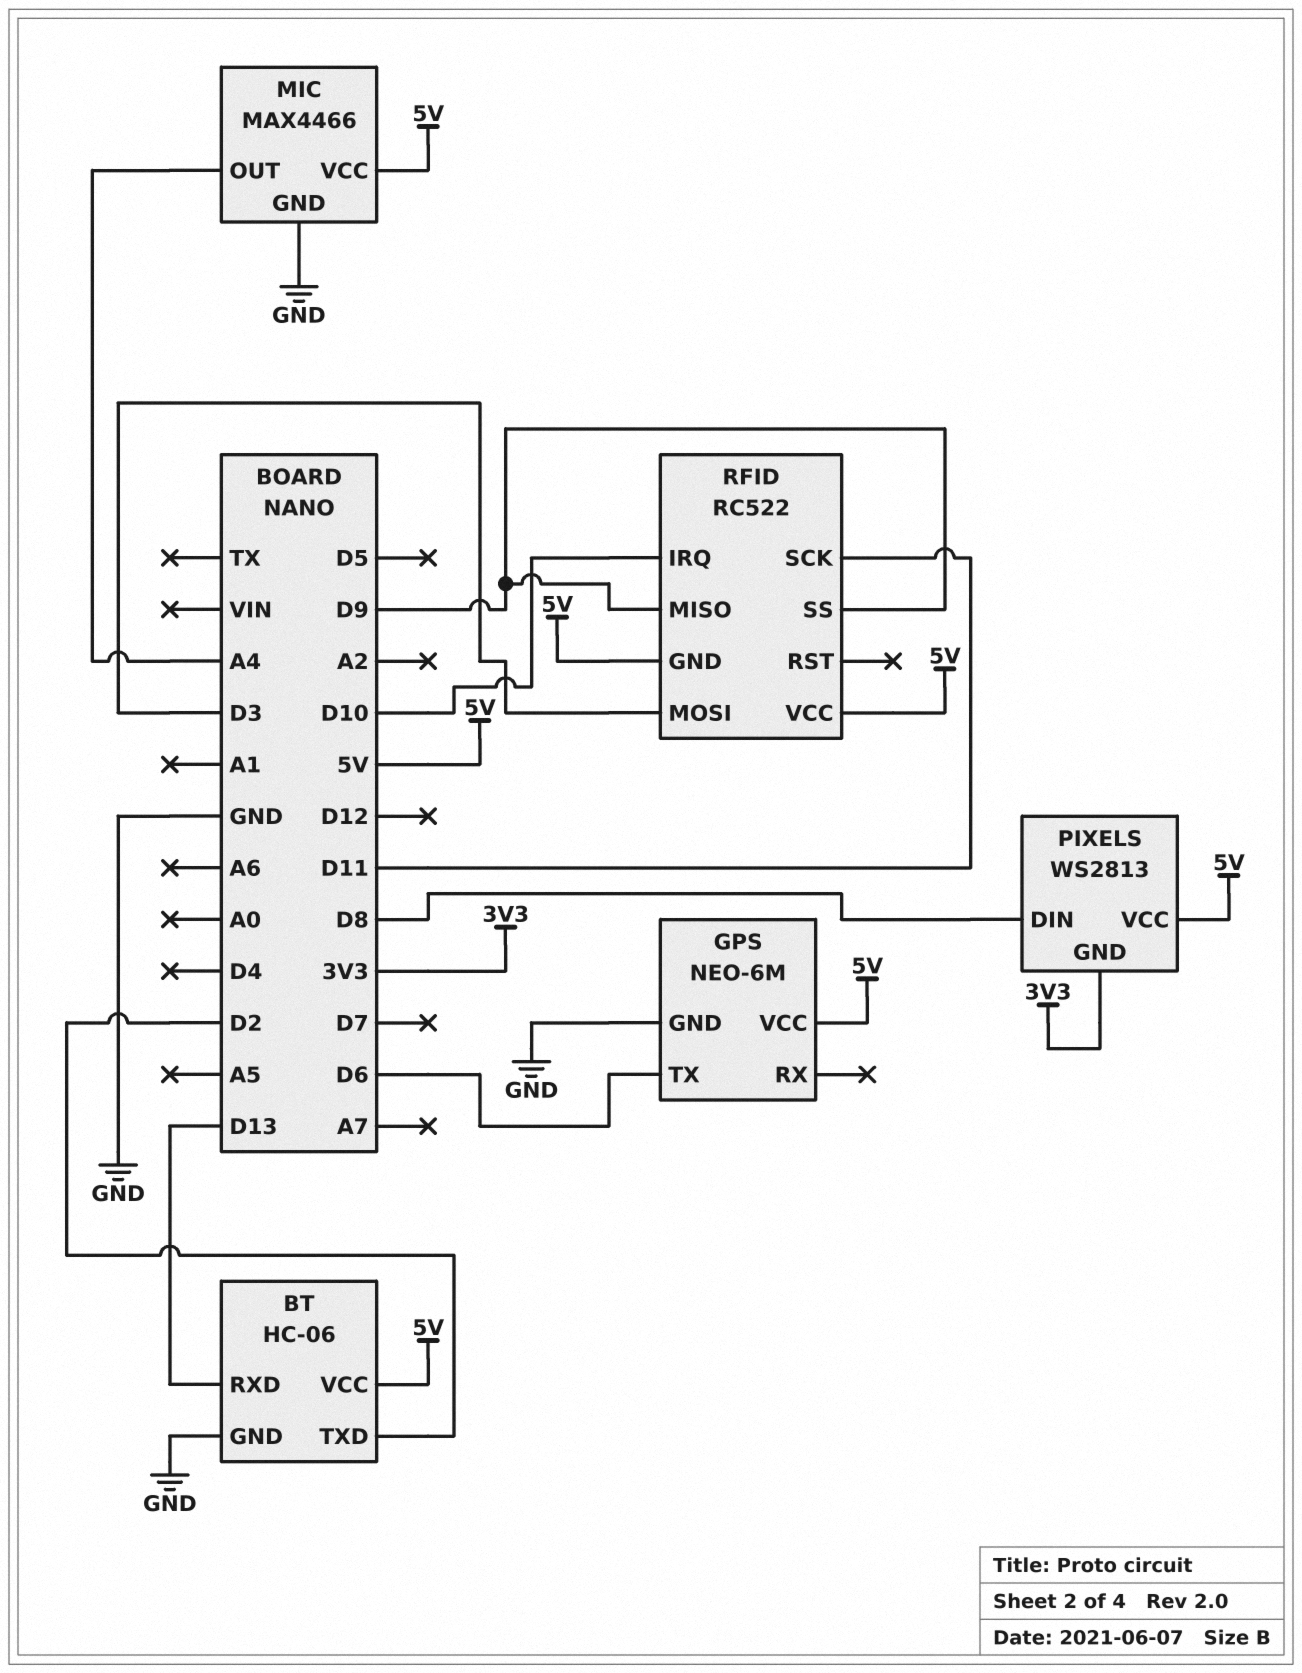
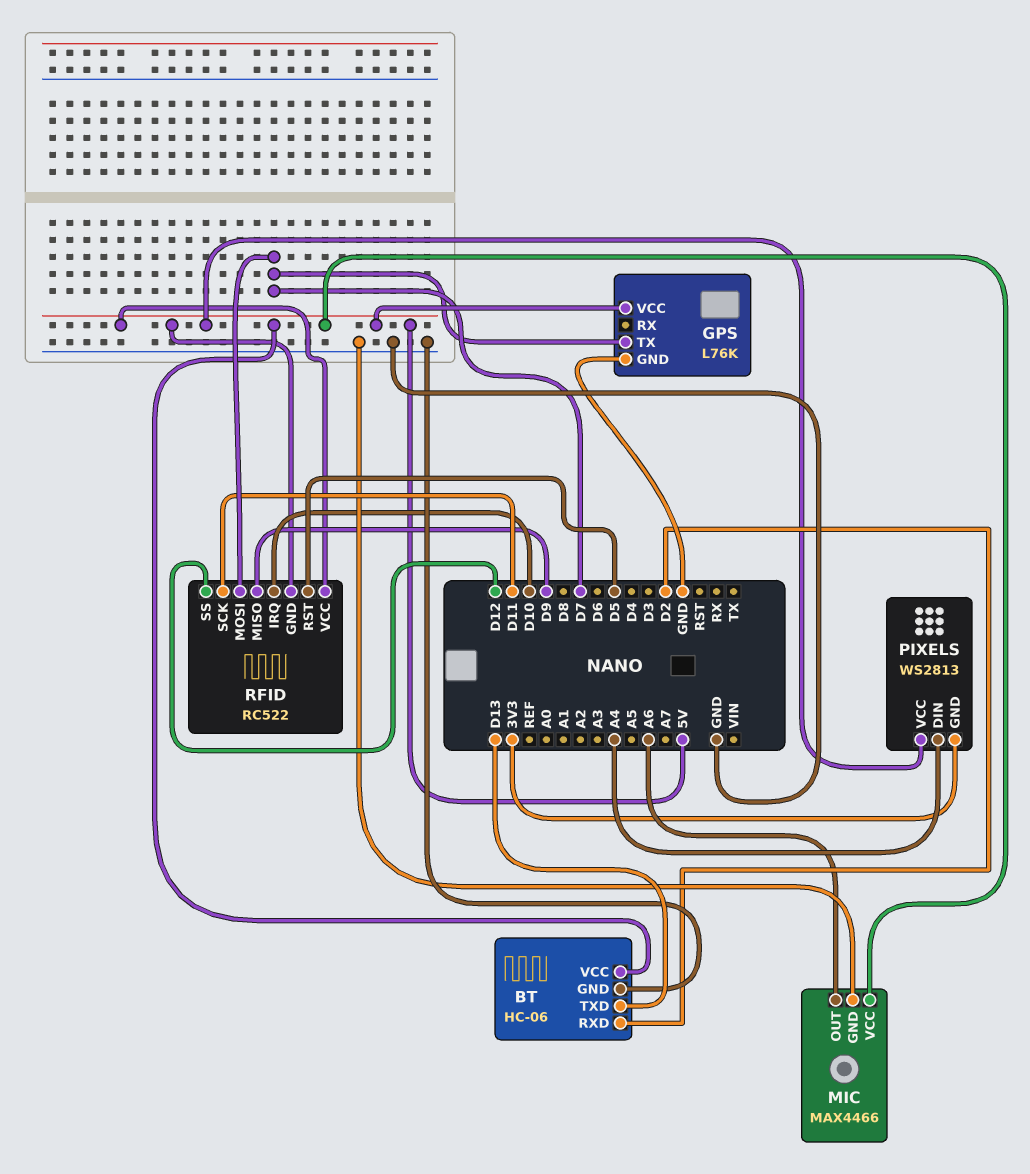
BT pin RXD: D13 -> D2
BT pin TXD: D2 -> D13
GPS: NEO-6M -> L76K
GPS pin TX: D6 -> D7
MIC pin OUT: A4 -> A6
PIXELS pin DIN: D8 -> A4
RFID pin MOSI: D3 -> D7
RFID pin RST: none -> D5
RFID pin SS: D9 -> D12

